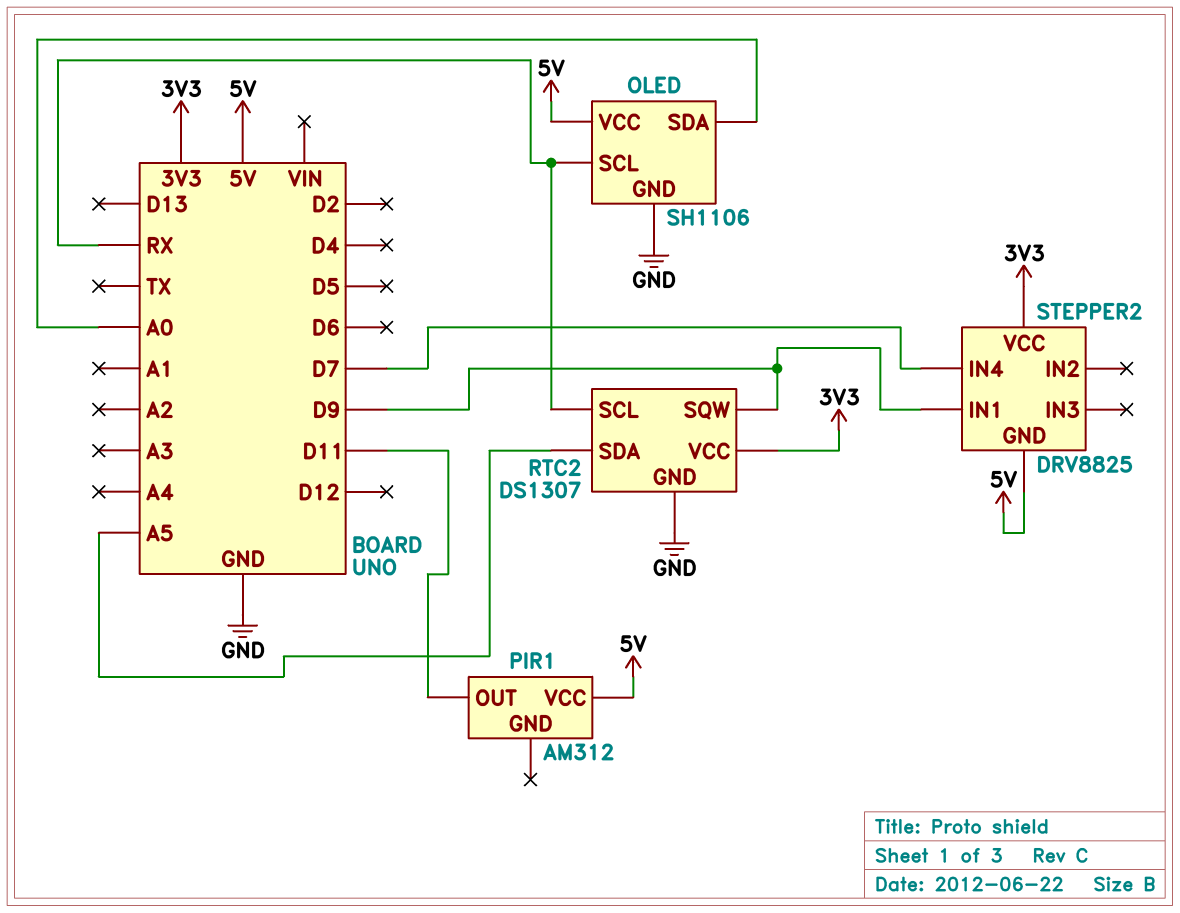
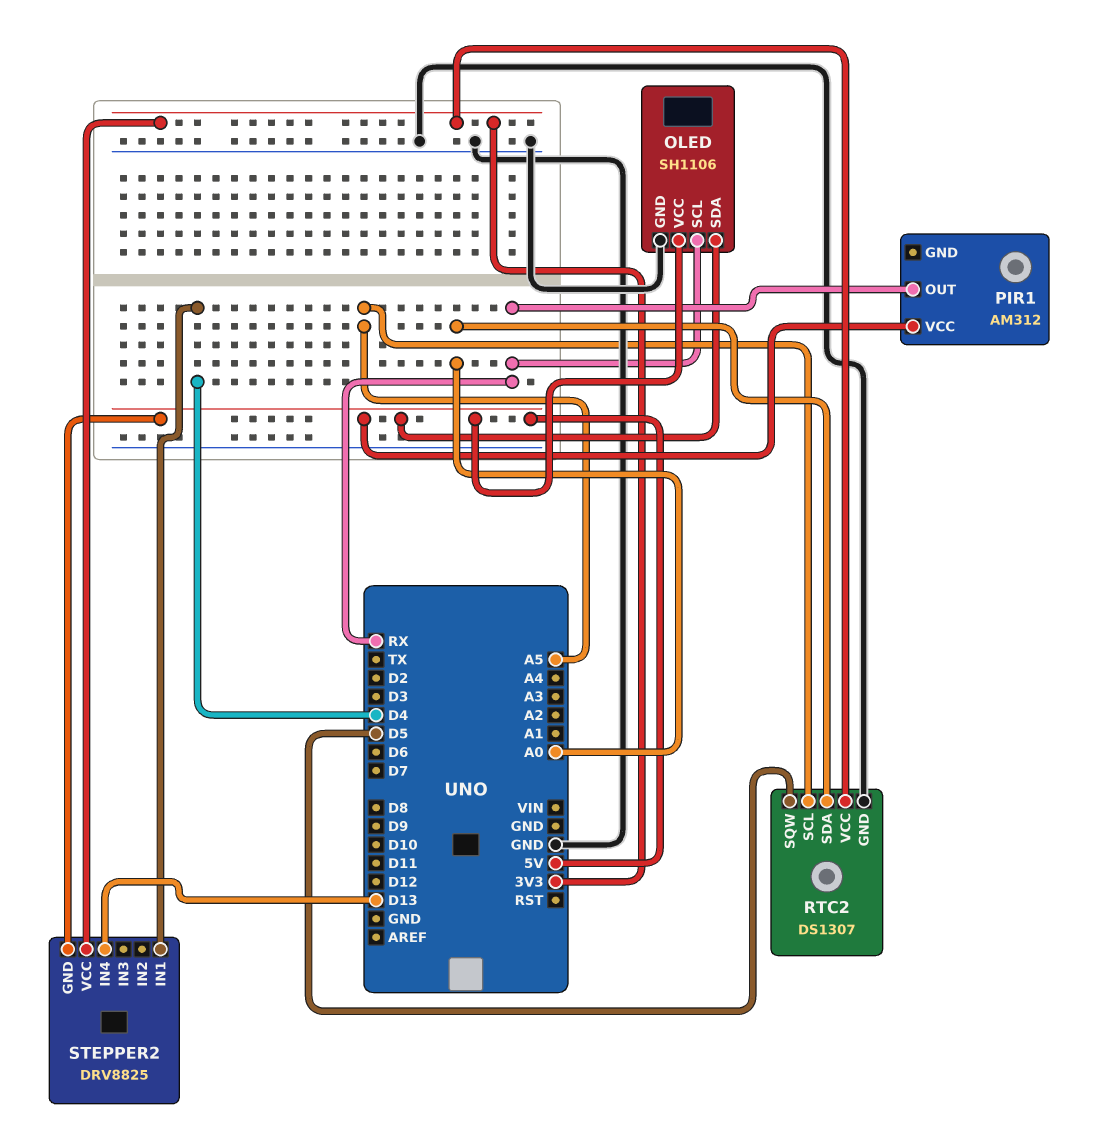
OLED pin SDA: A0 -> 5V
PIR1 pin OUT: D11 -> RX
RTC2 pin SCL: RX -> A5
RTC2 pin SDA: A5 -> A0
RTC2 pin SQW: D9 -> D5
STEPPER2 pin IN1: D9 -> D4
STEPPER2 pin IN4: D7 -> D13

